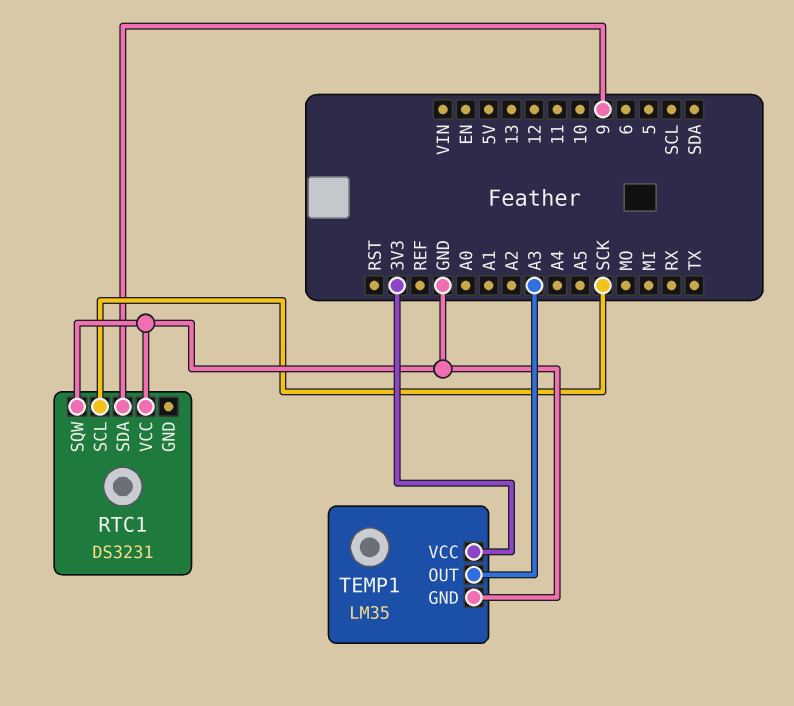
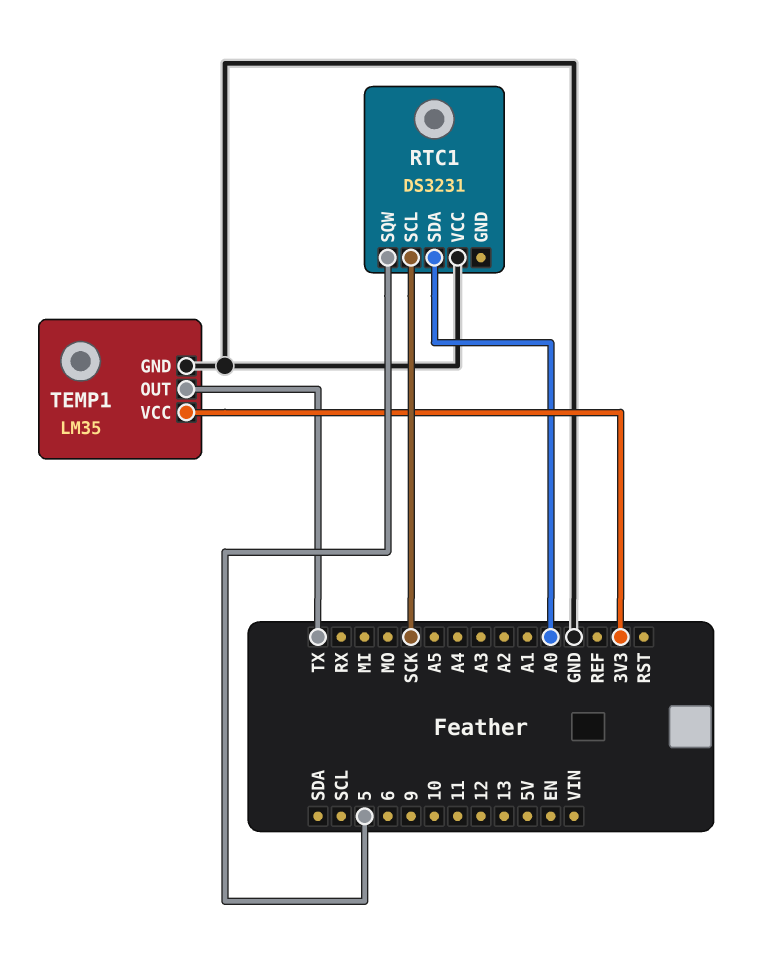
RTC1 pin SDA: 9 -> A0
RTC1 pin SQW: GND -> 5
TEMP1 pin OUT: A3 -> TX

